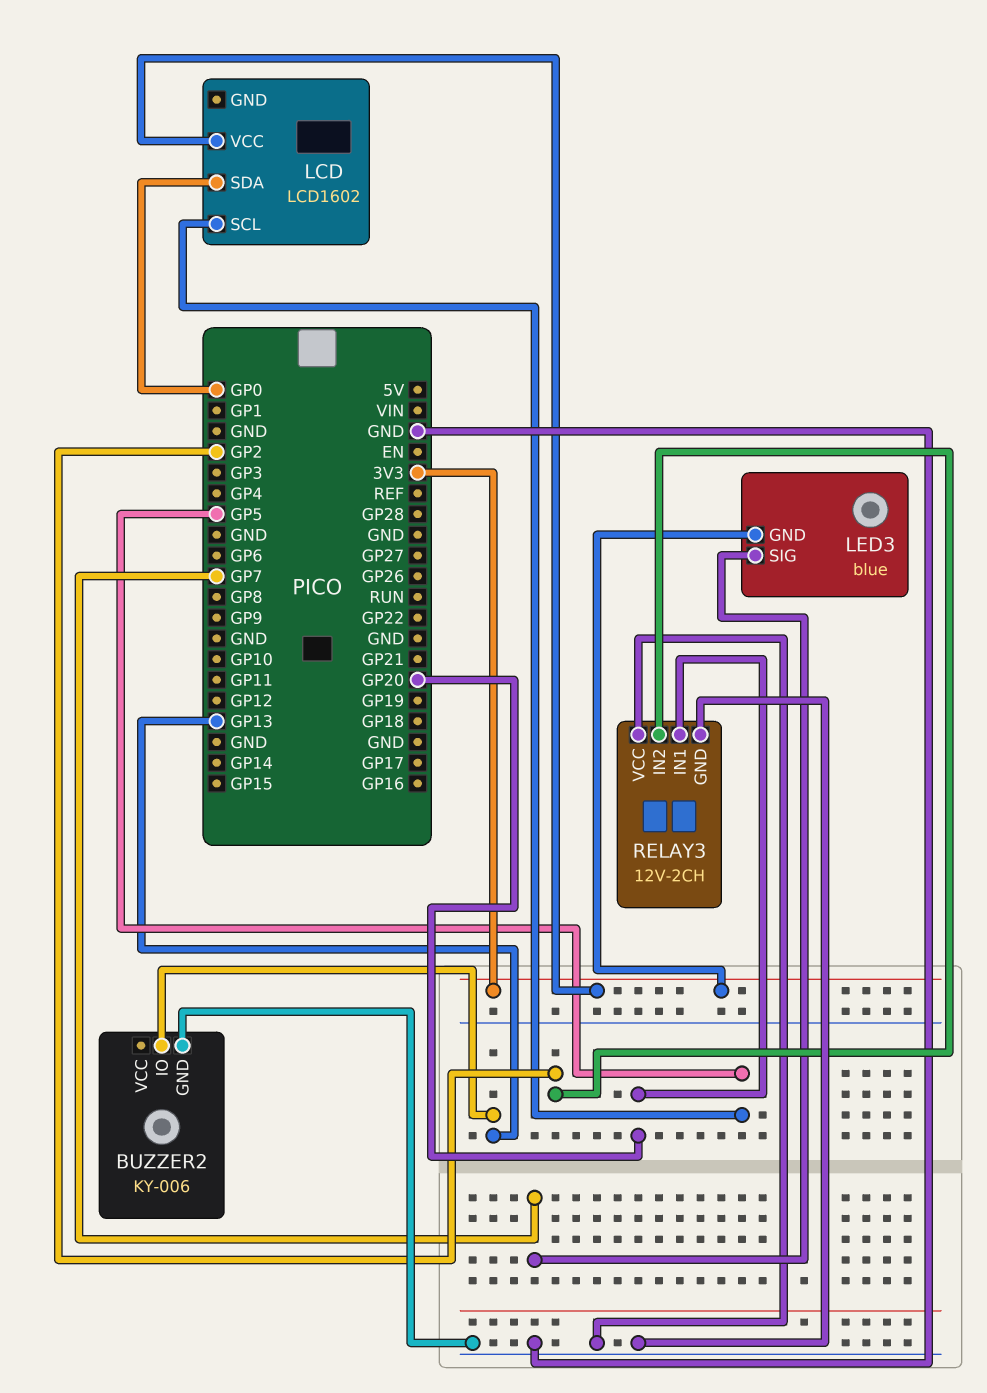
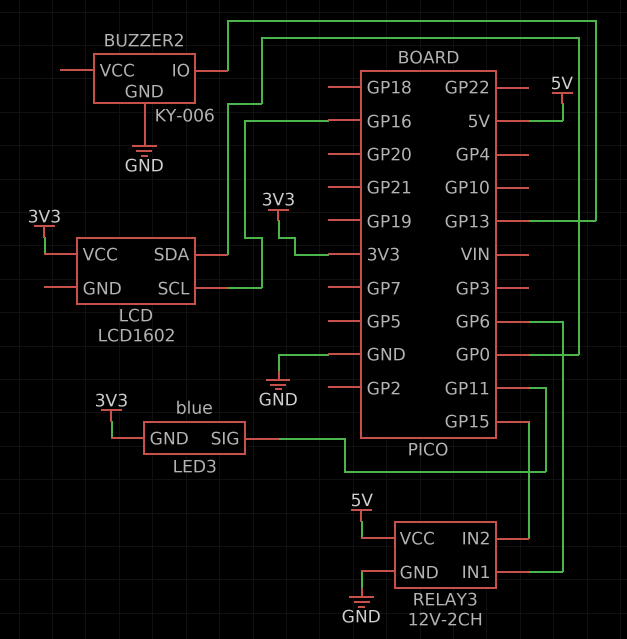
LCD pin SCL: GP5 -> GP16
LED3 pin SIG: GP7 -> GP11
RELAY3 pin IN1: GP20 -> GP6
RELAY3 pin IN2: GP2 -> GP15
RELAY3 pin VCC: GND -> 5V

